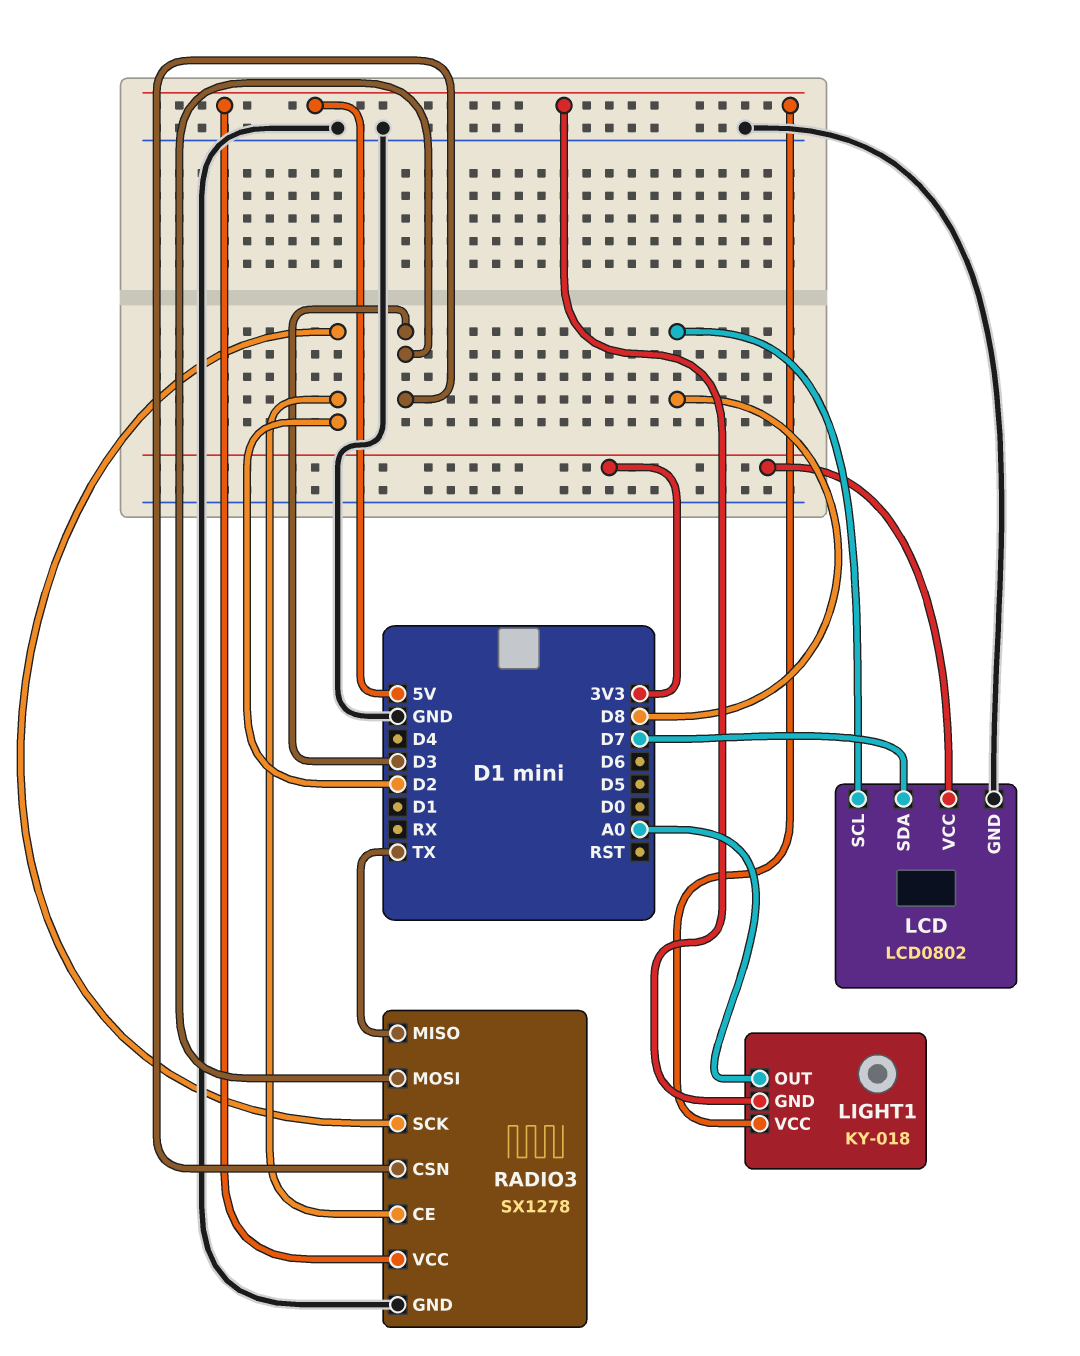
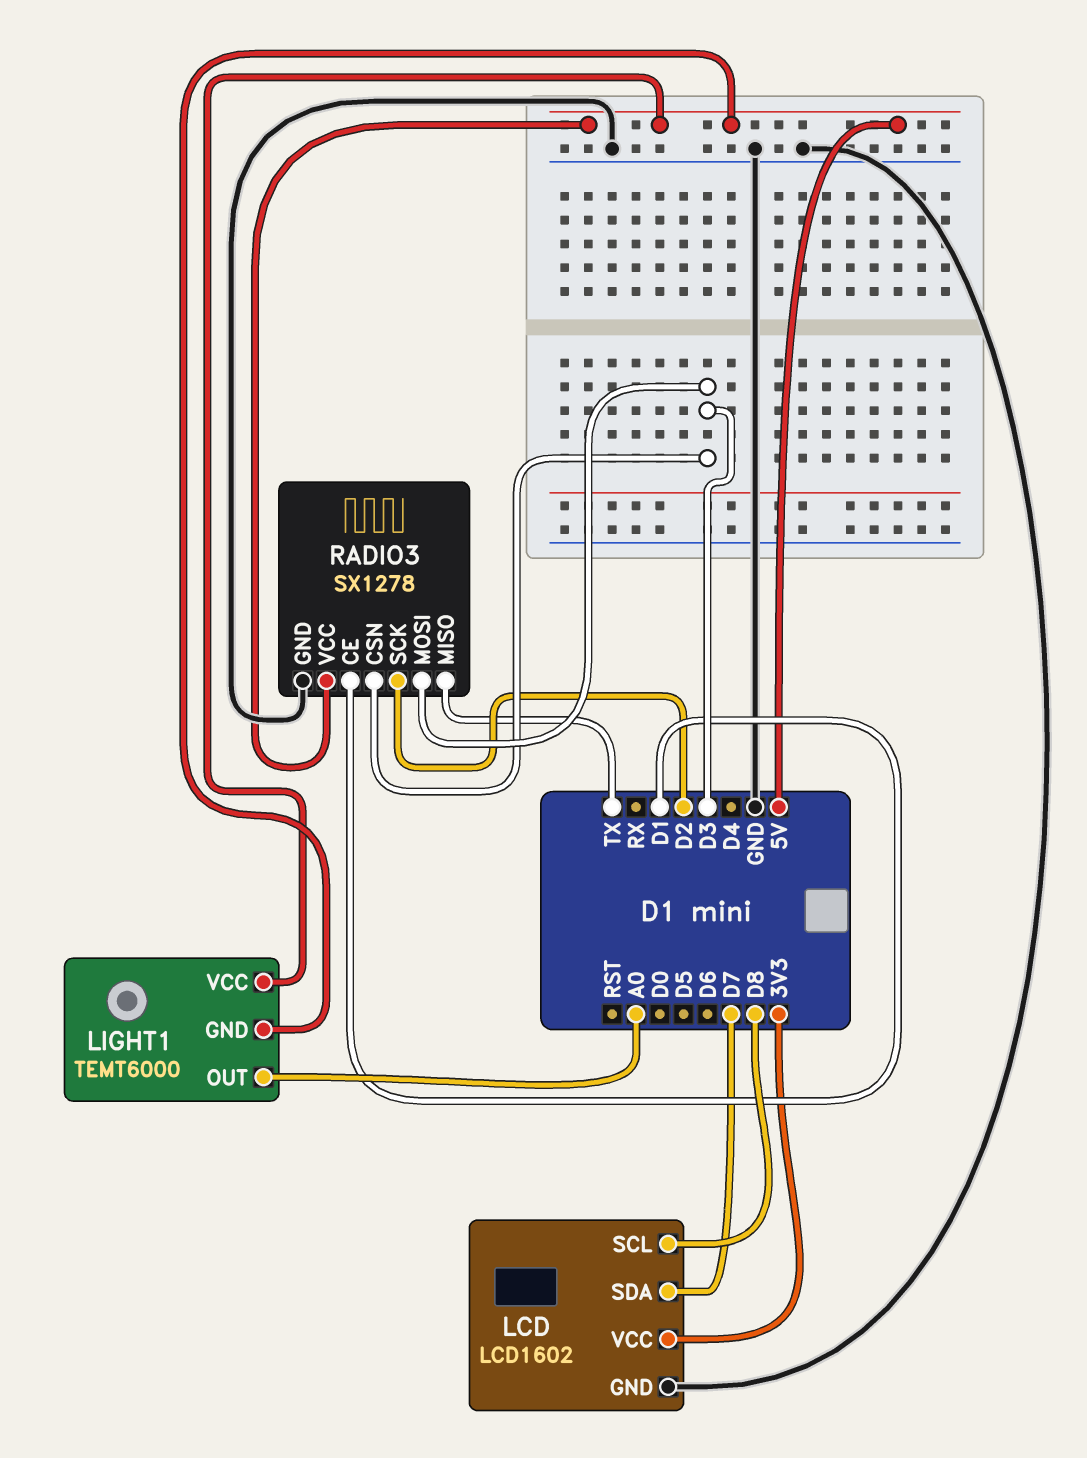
LCD: LCD0802 -> LCD1602
LIGHT1: KY-018 -> TEMT6000
RADIO3 pin CE: D2 -> D1

